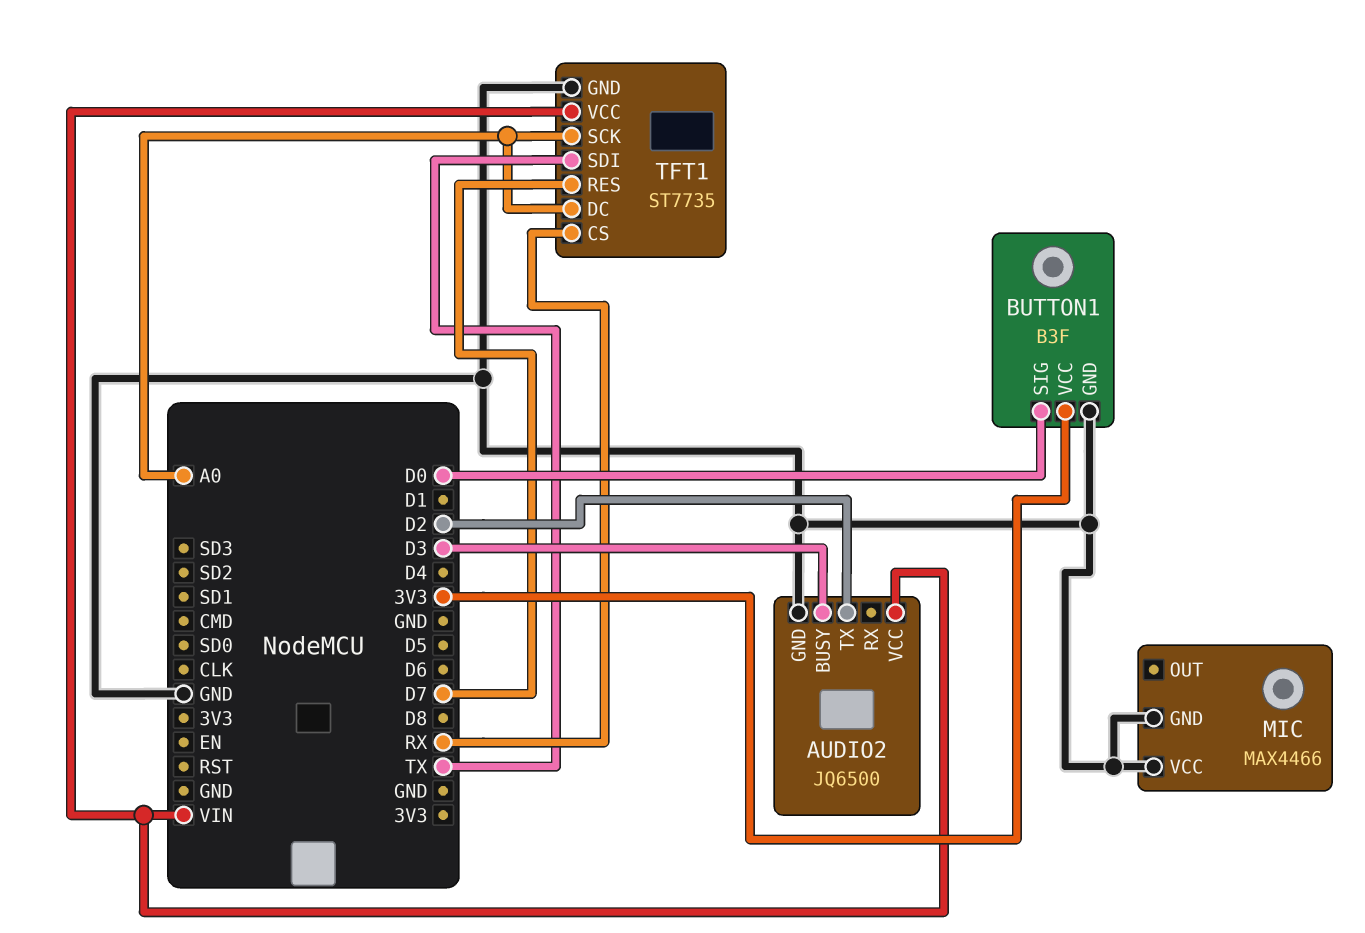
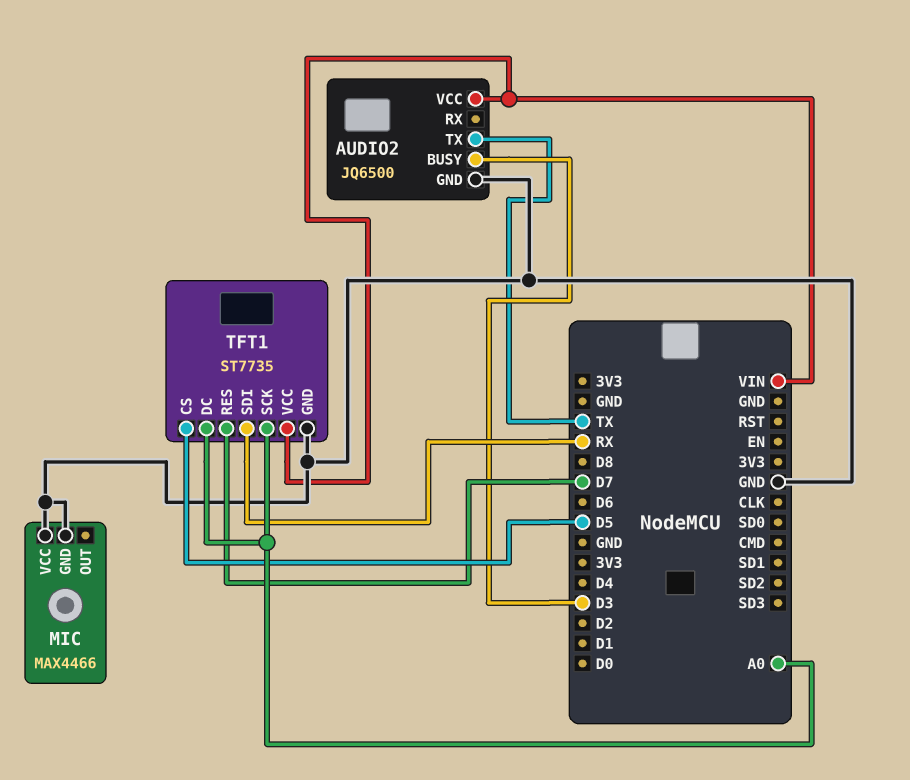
AUDIO2 pin TX: D2 -> TX
BUTTON1: B3F -> none
BUTTON1 pin GND: GND -> none
BUTTON1 pin SIG: D0 -> none
BUTTON1 pin VCC: 3V3 -> none
TFT1 pin CS: RX -> D5
TFT1 pin SDI: TX -> RX

